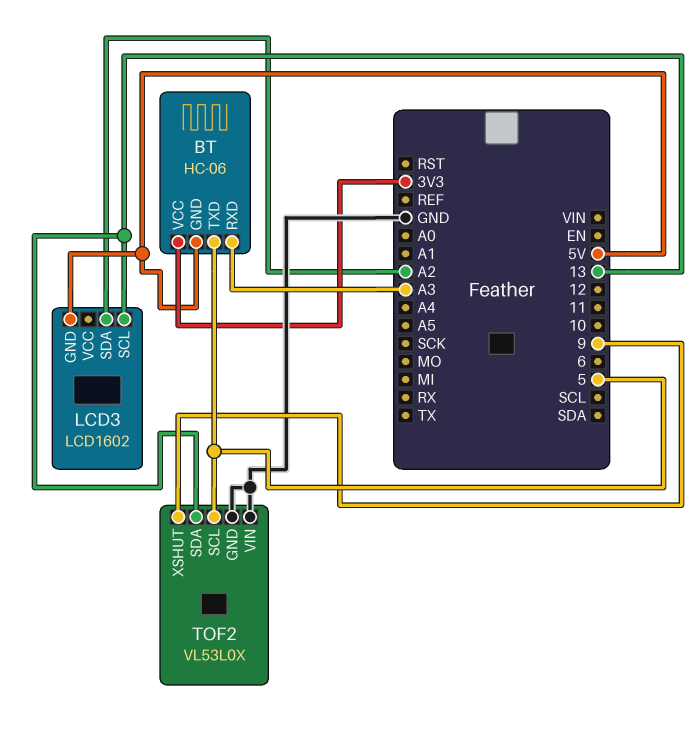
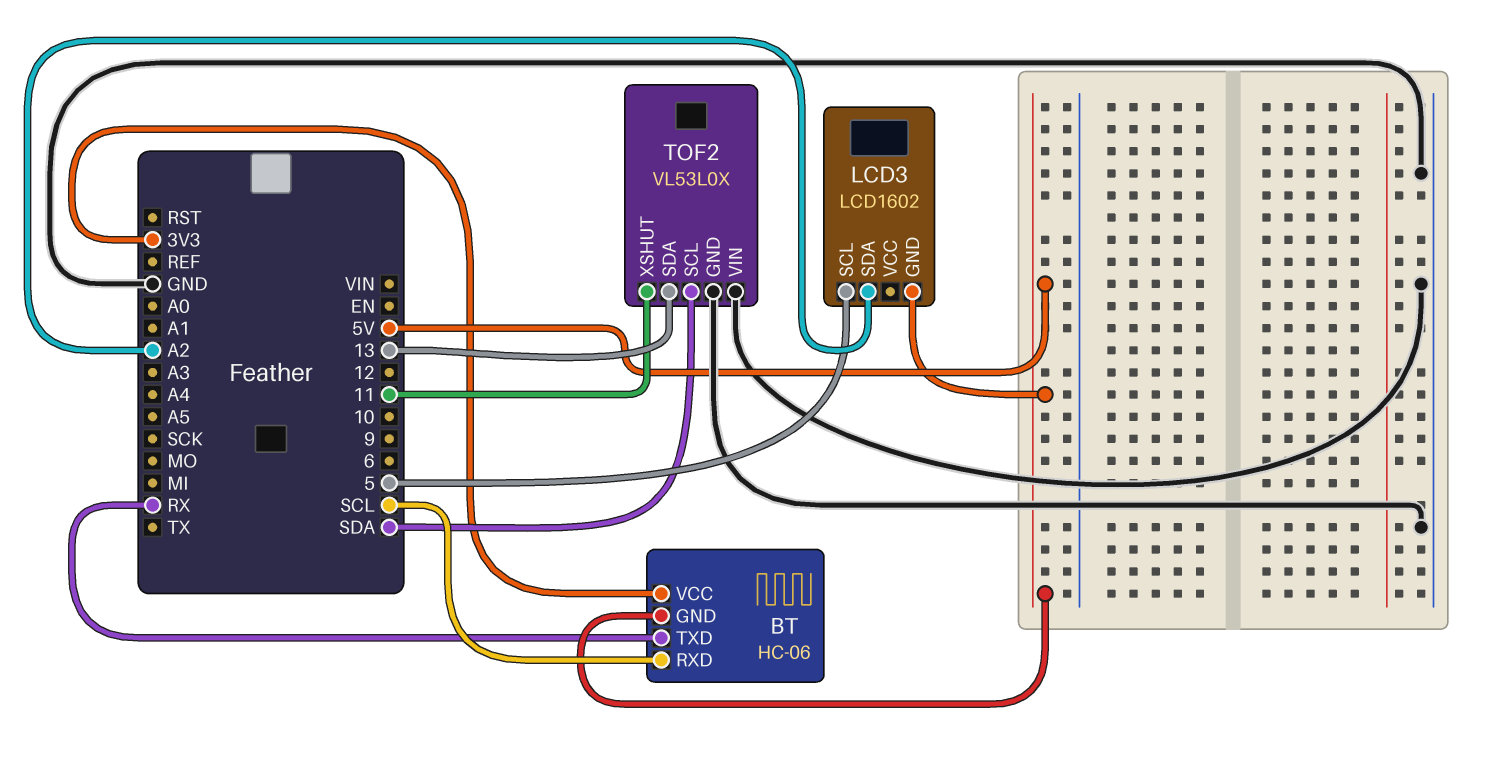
BT pin RXD: A3 -> SCL
BT pin TXD: 5 -> RX
LCD3 pin SCL: 13 -> 5
TOF2 pin SCL: 5 -> SDA
TOF2 pin XSHUT: 9 -> 11

